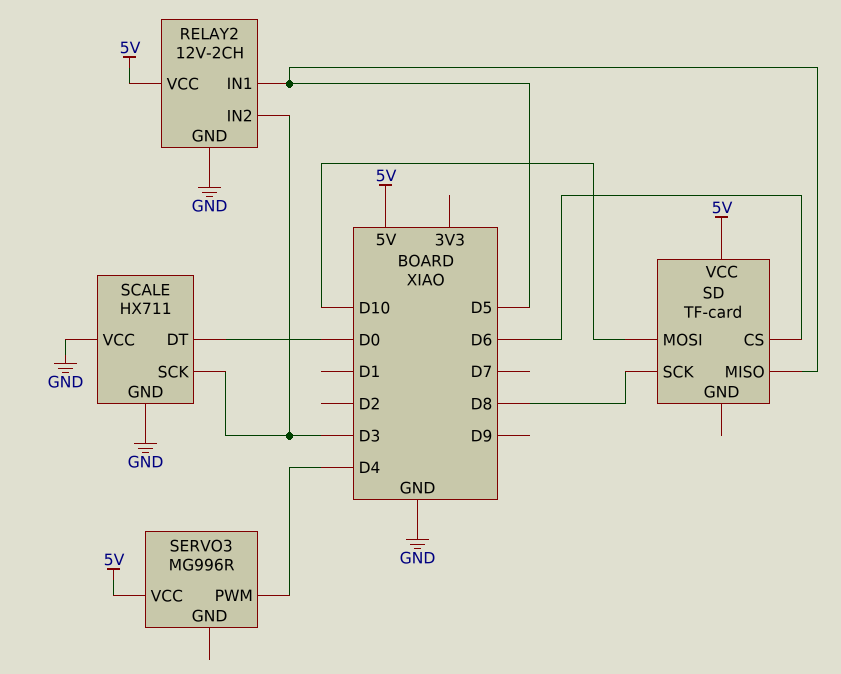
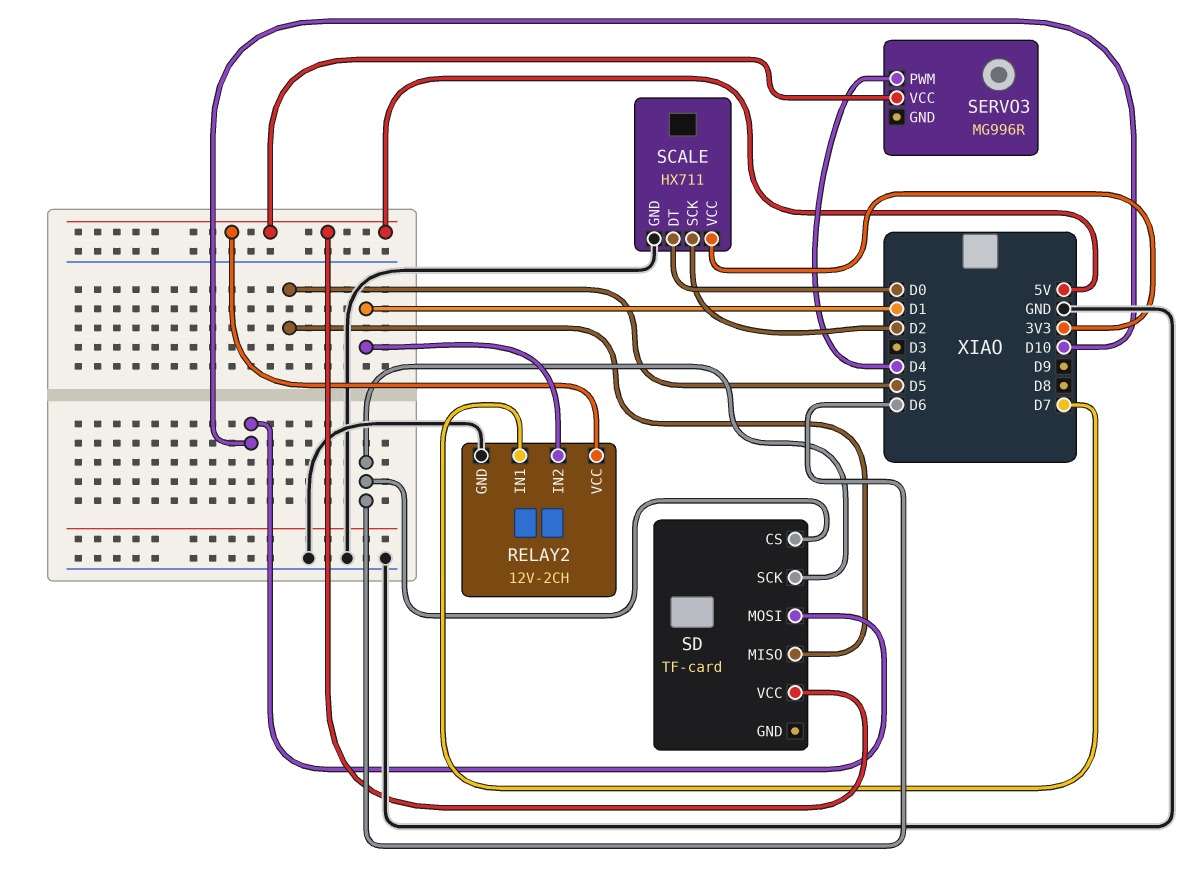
RELAY2 pin IN1: D5 -> D7
RELAY2 pin IN2: D3 -> D1
SCALE pin SCK: D3 -> D2
SCALE pin VCC: GND -> 3V3
SD pin SCK: D8 -> D6

